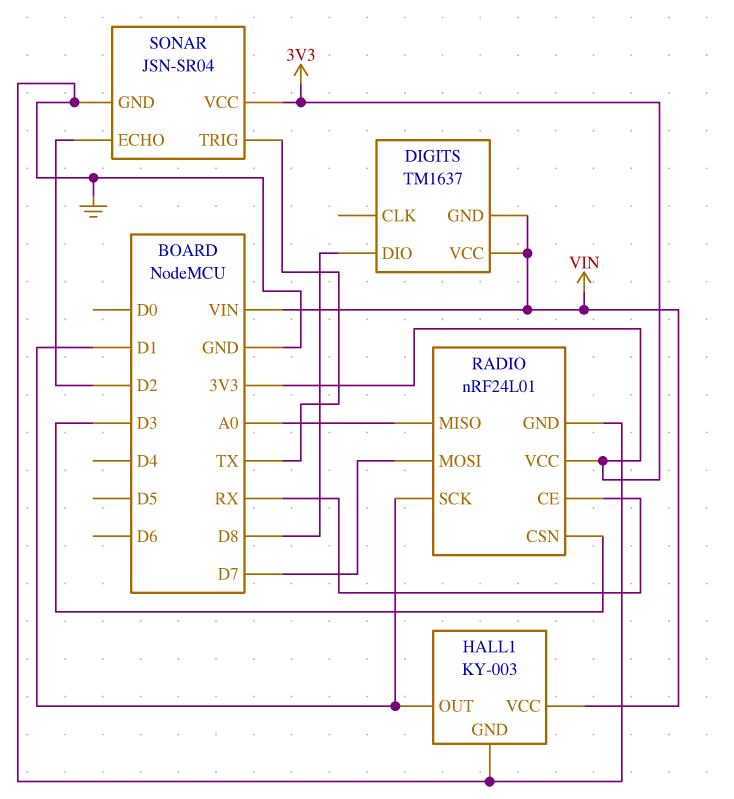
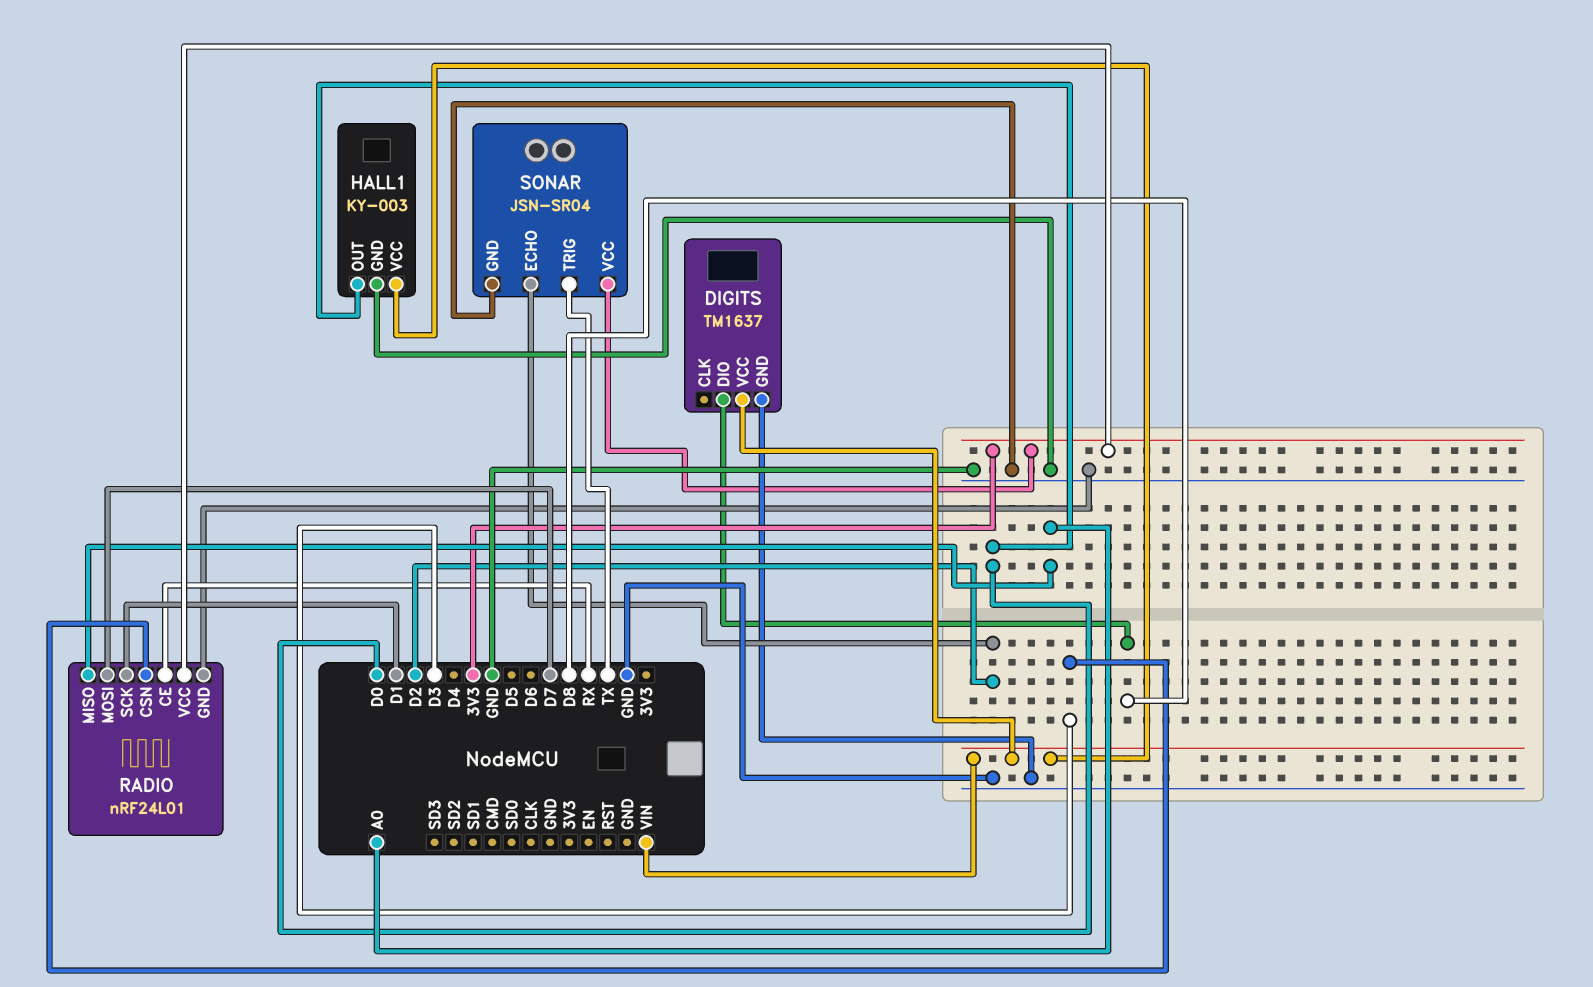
DIGITS pin GND: VIN -> GND
HALL1 pin OUT: D1 -> D0

